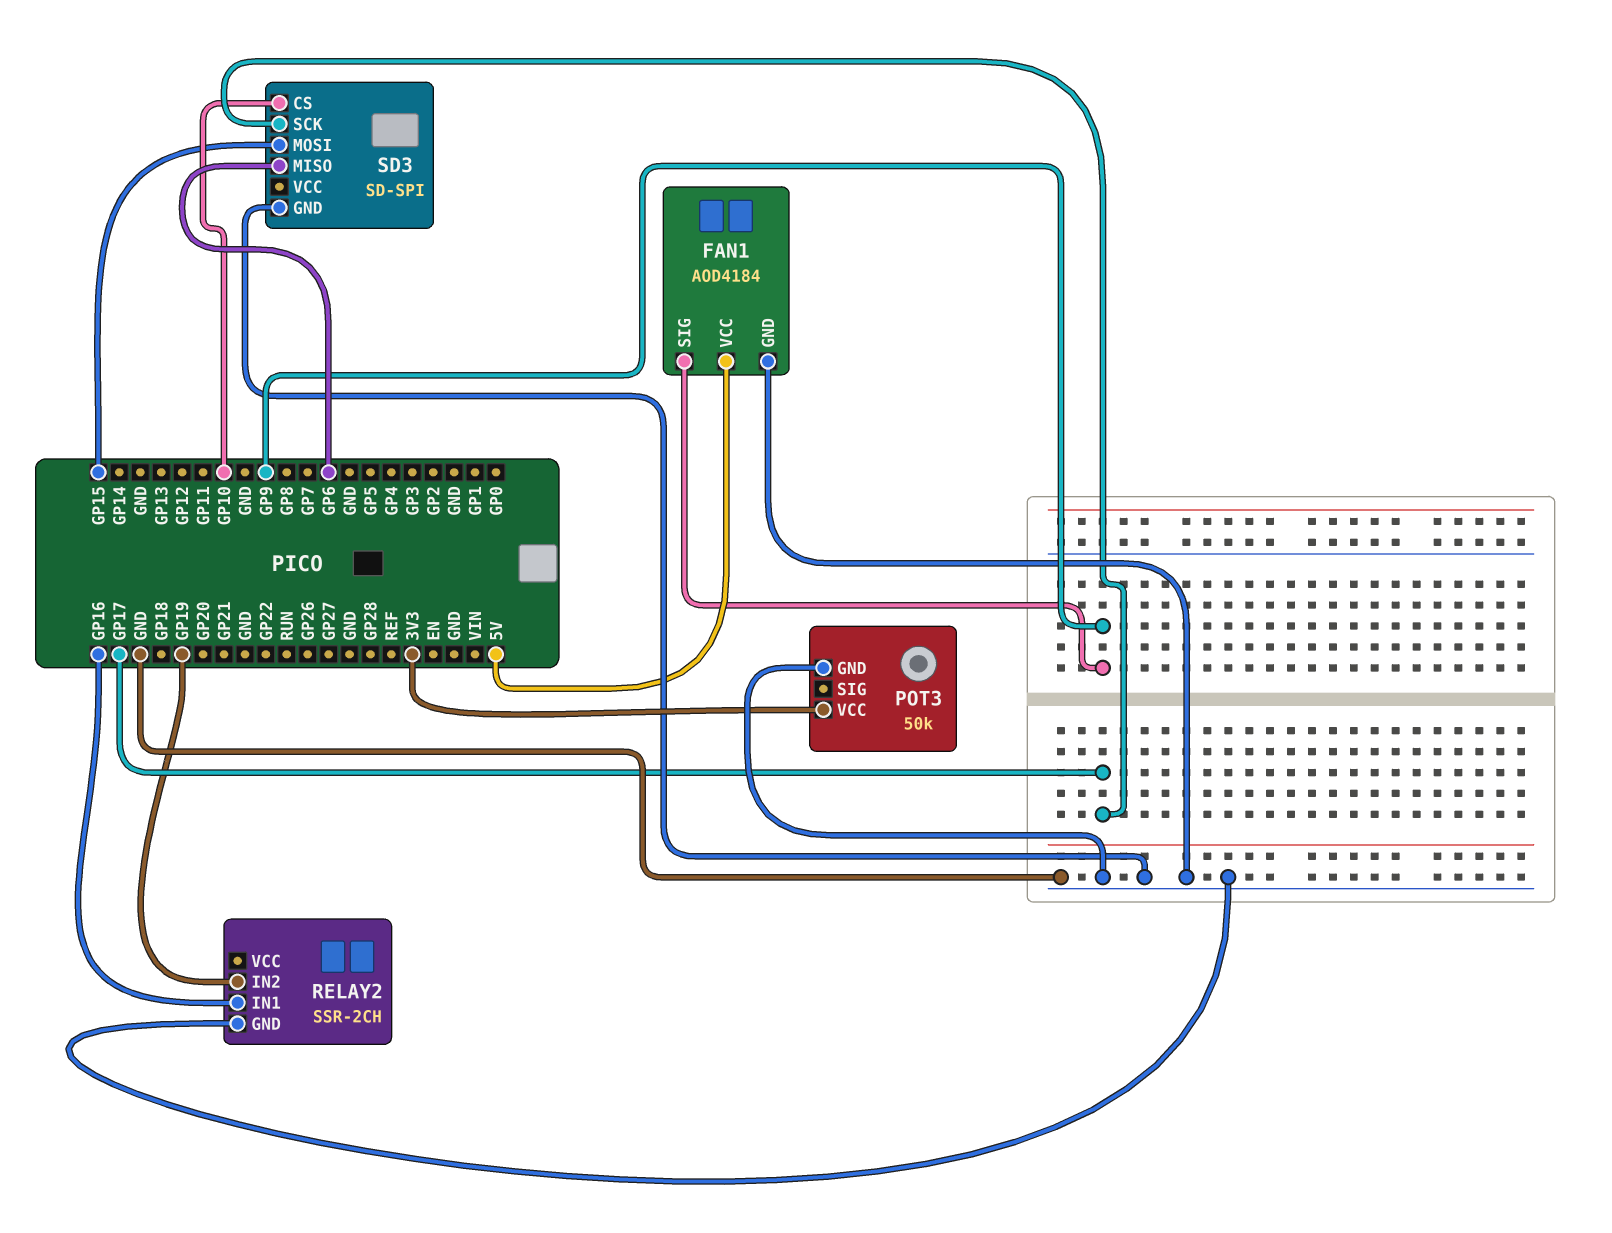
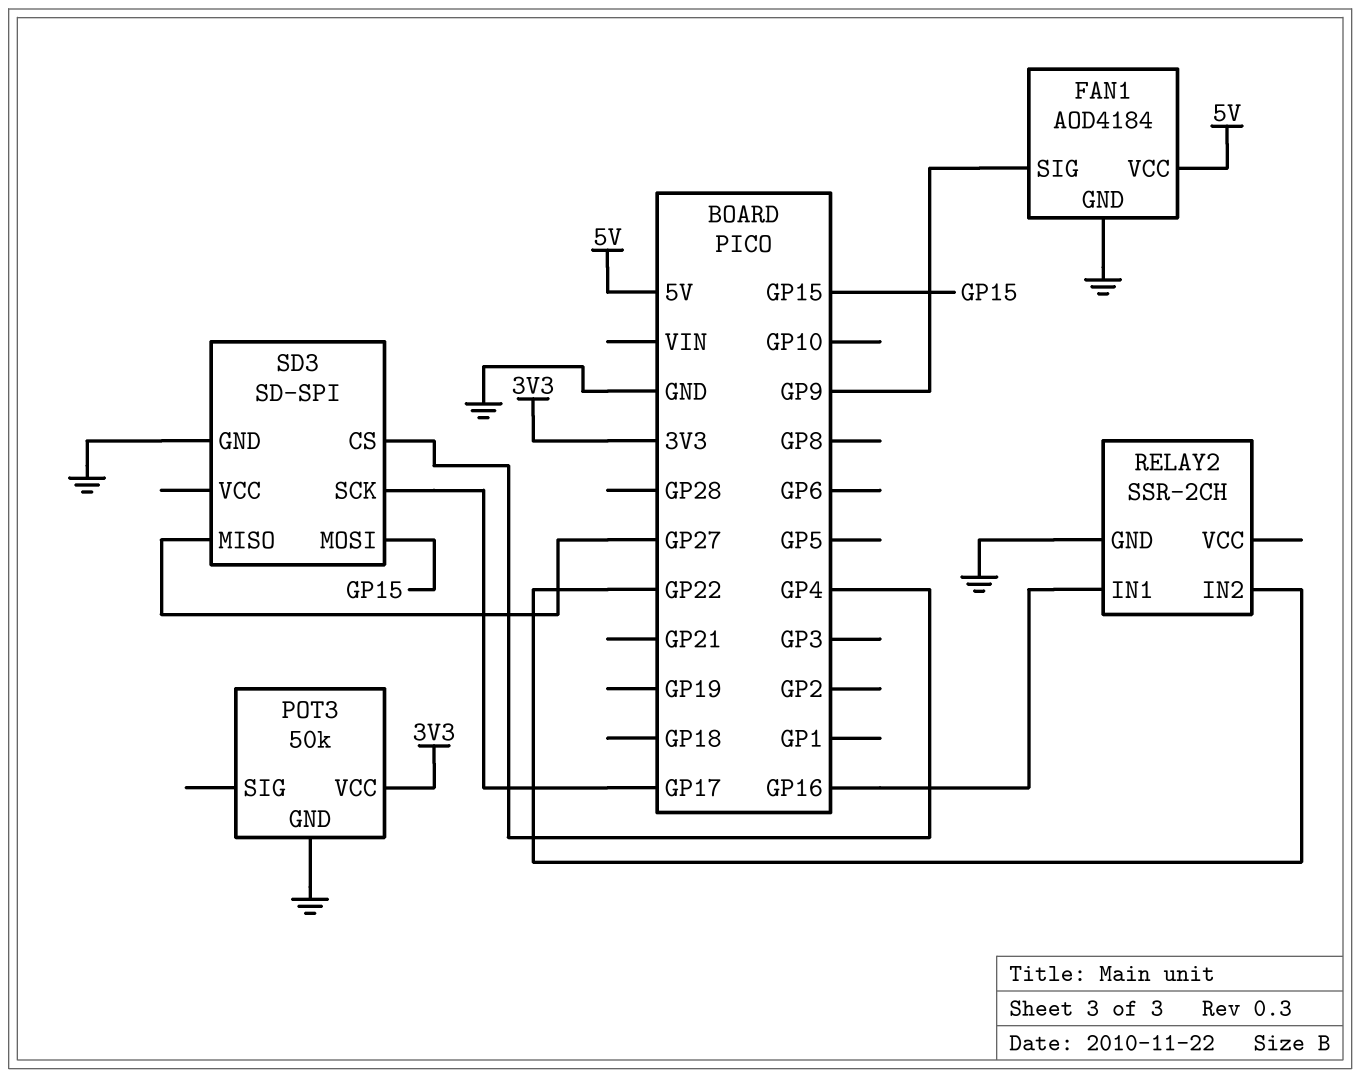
RELAY2 pin IN2: GP19 -> GP22
SD3 pin CS: GP10 -> GP4
SD3 pin MISO: GP6 -> GP27

